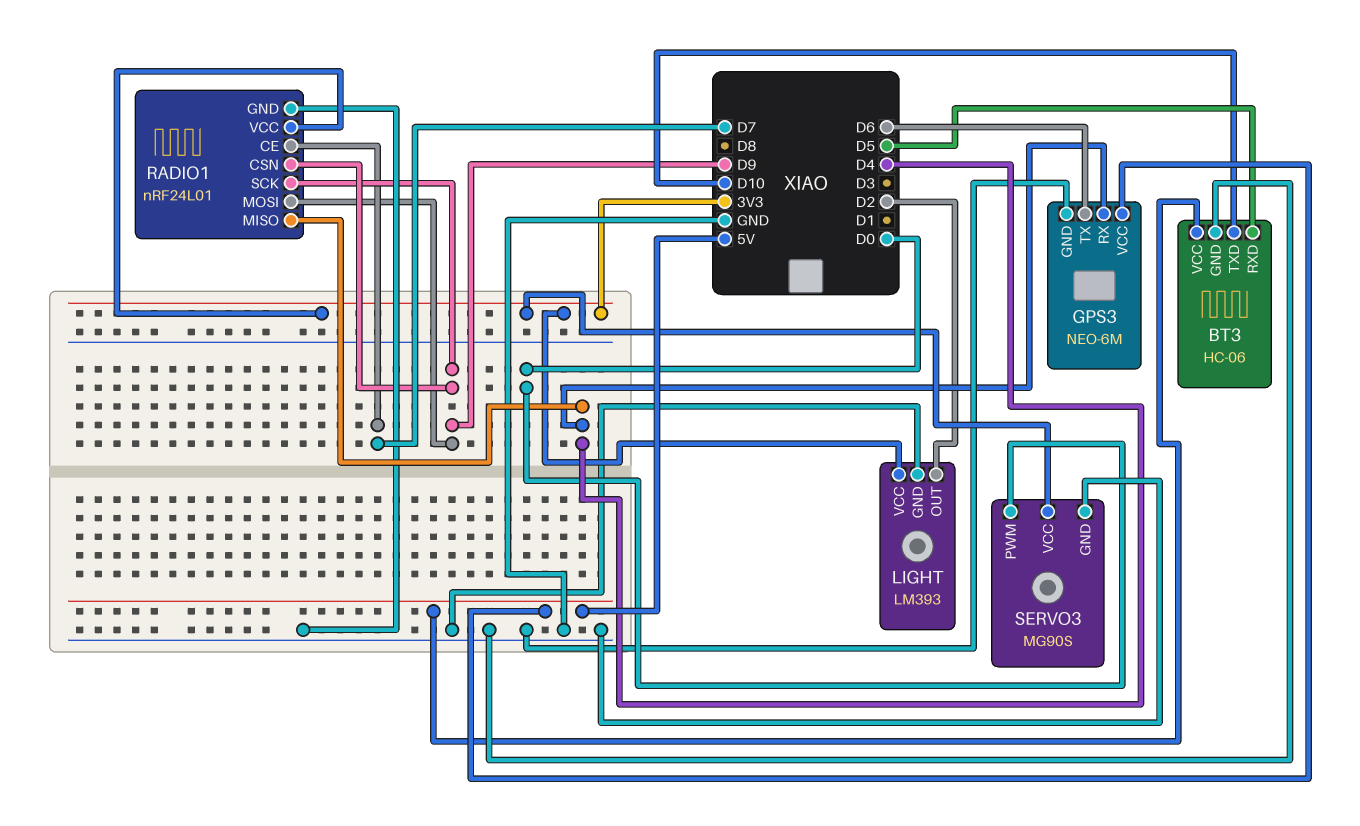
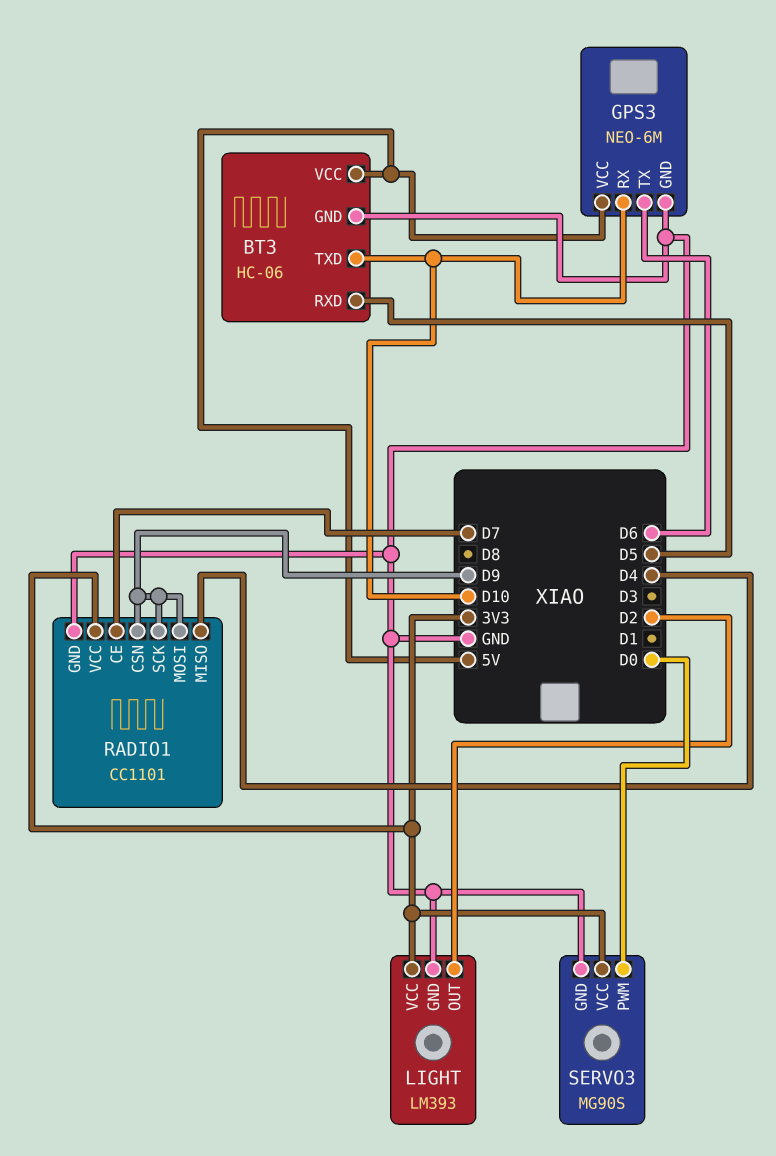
GPS3 pin RX: D4 -> D10
RADIO1: nRF24L01 -> CC1101

